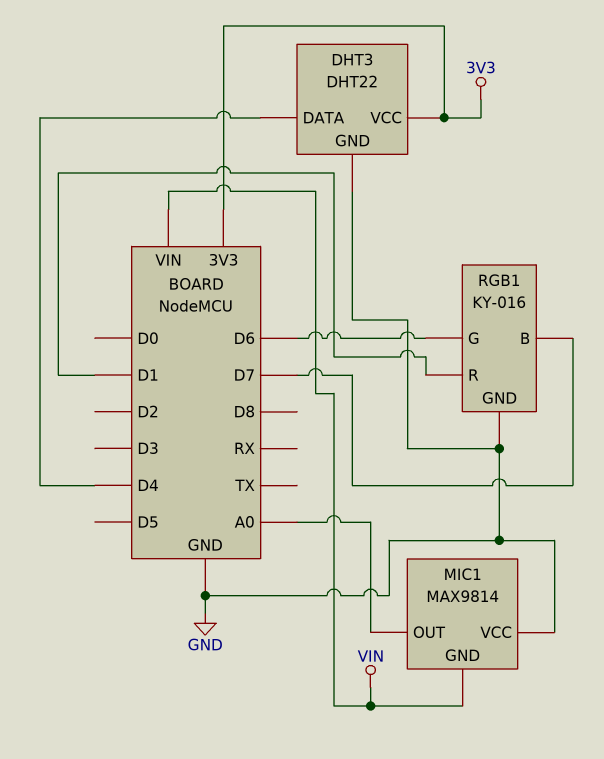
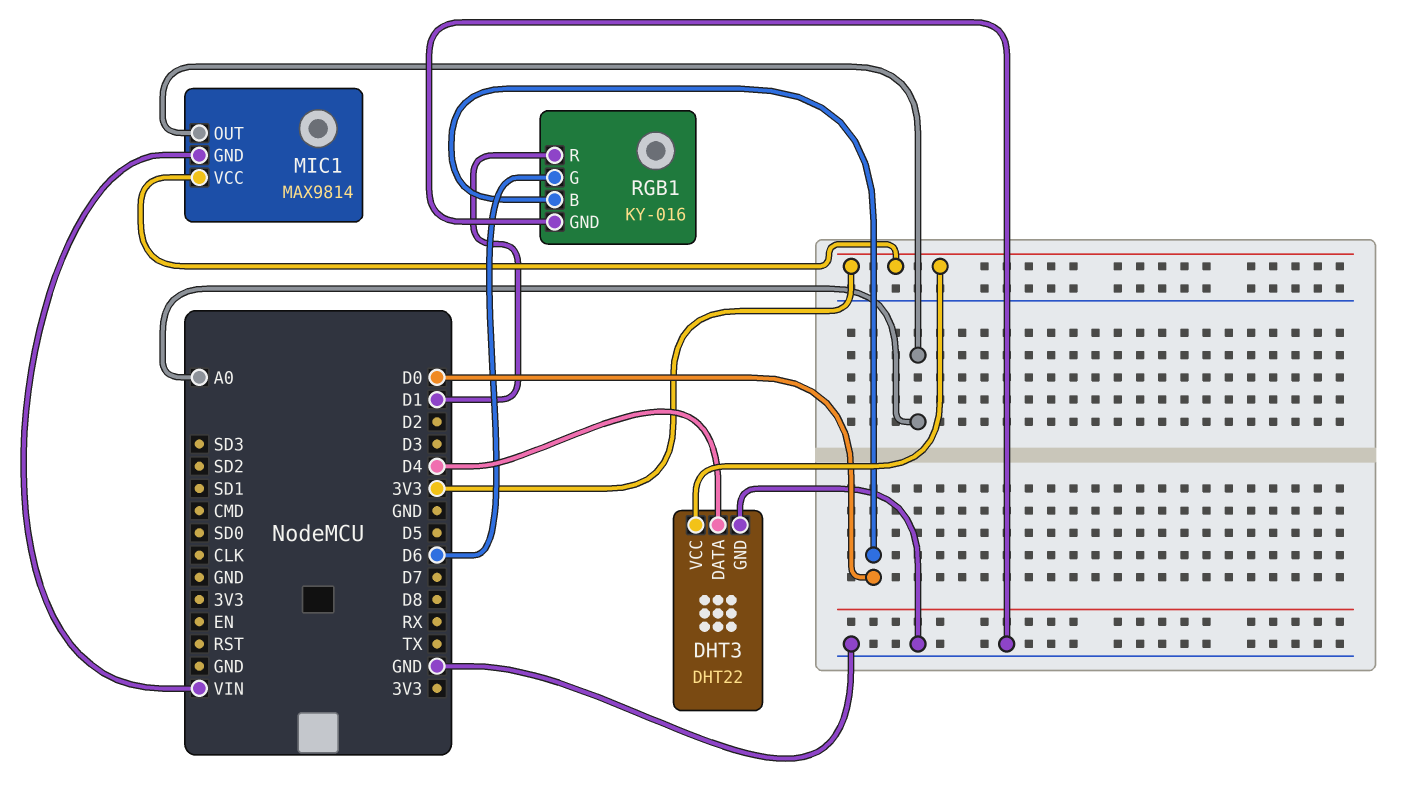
MIC1 pin VCC: GND -> 3V3
RGB1 pin B: D7 -> D0

